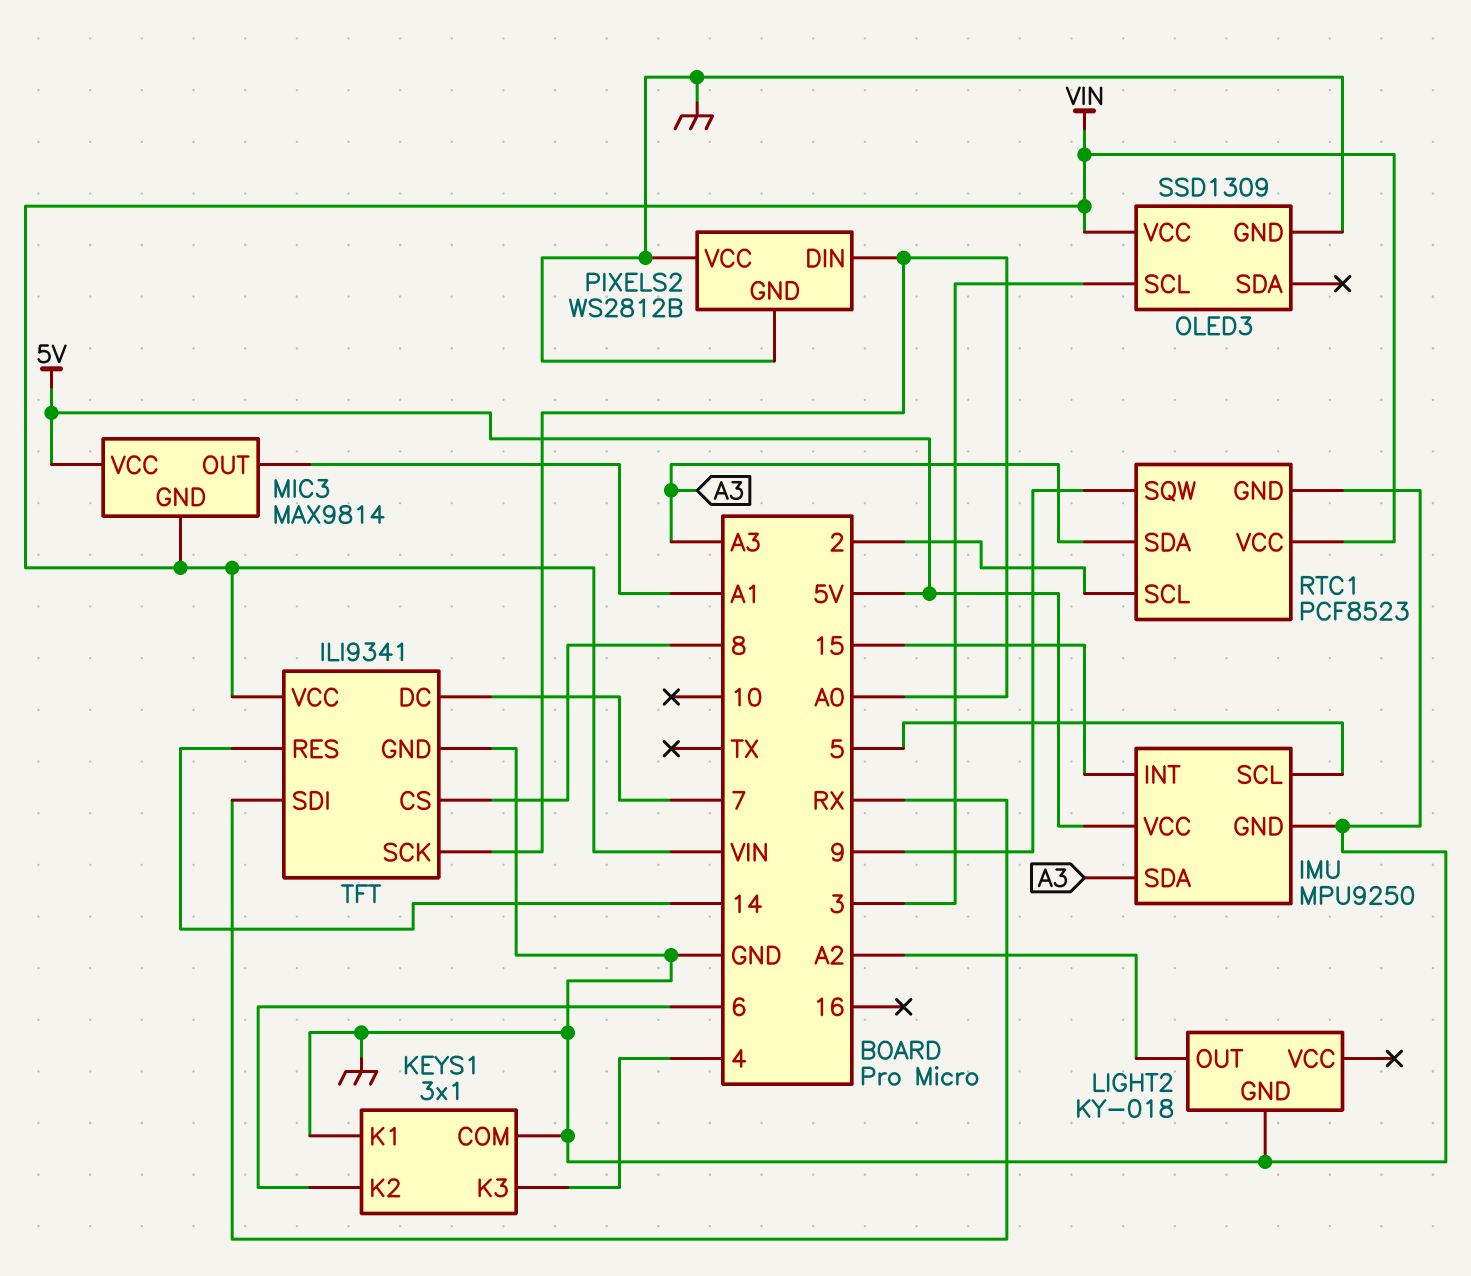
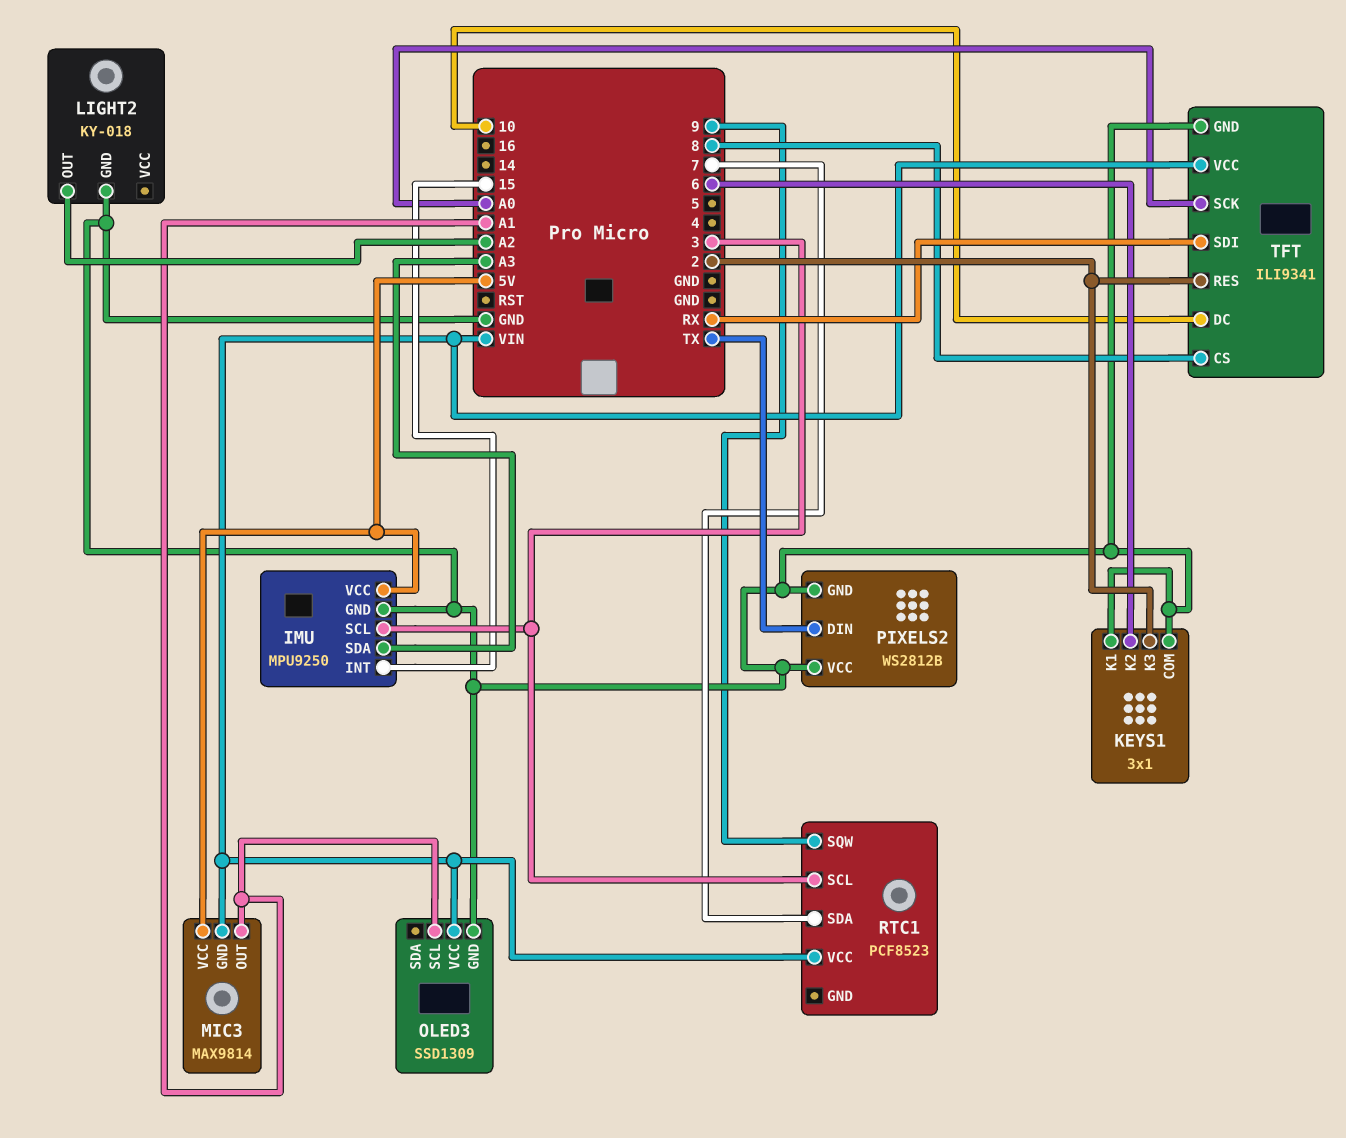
IMU pin SCL: 5 -> 3
KEYS1 pin K3: 4 -> 2
OLED3 pin SCL: 3 -> A1
PIXELS2 pin DIN: A0 -> TX
RTC1 pin GND: GND -> none
RTC1 pin SCL: 2 -> 3
RTC1 pin SDA: A3 -> 7
TFT pin DC: 7 -> 10
TFT pin RES: 14 -> 2

